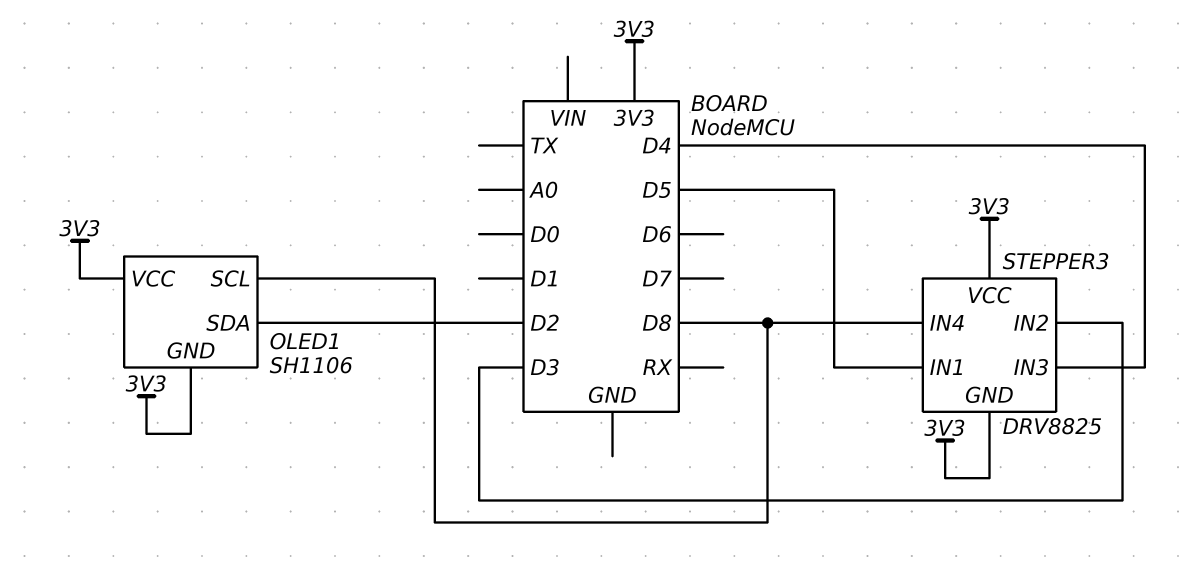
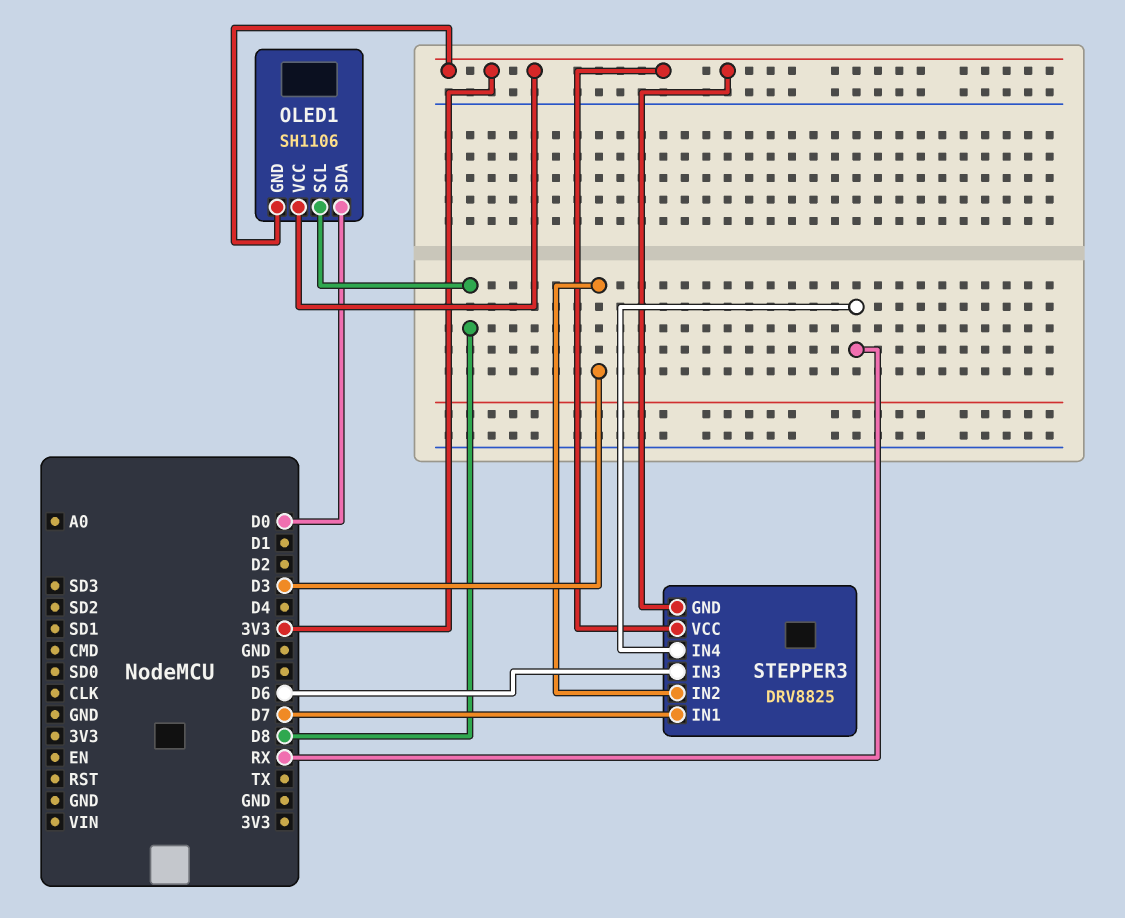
OLED1 pin SDA: D2 -> D0
STEPPER3 pin IN1: D5 -> D7
STEPPER3 pin IN3: D4 -> D6
STEPPER3 pin IN4: D8 -> RX

